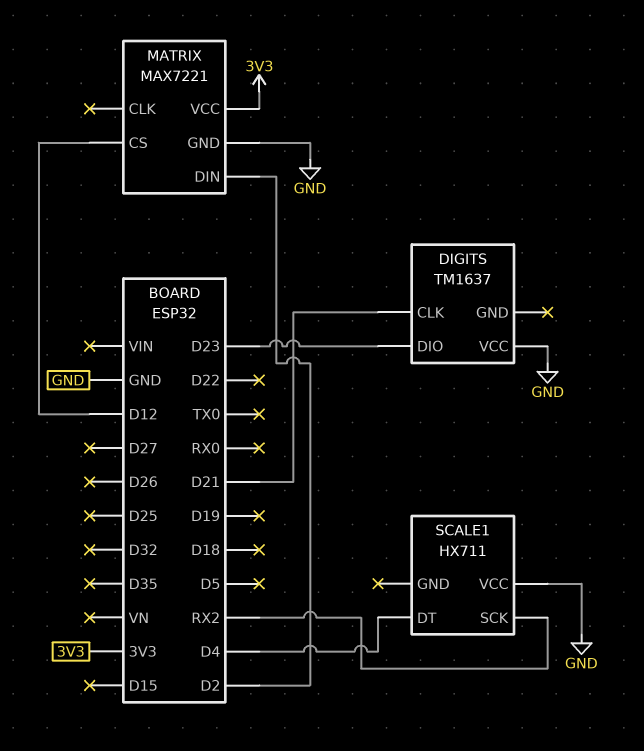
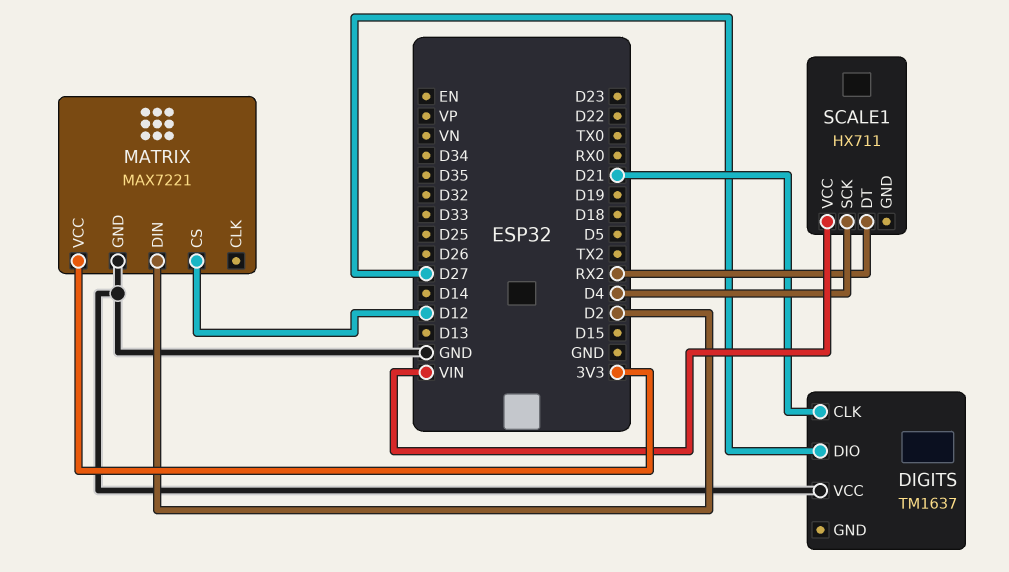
DIGITS pin DIO: D23 -> D27
SCALE1 pin DT: D4 -> RX2
SCALE1 pin SCK: RX2 -> D4
SCALE1 pin VCC: GND -> VIN

